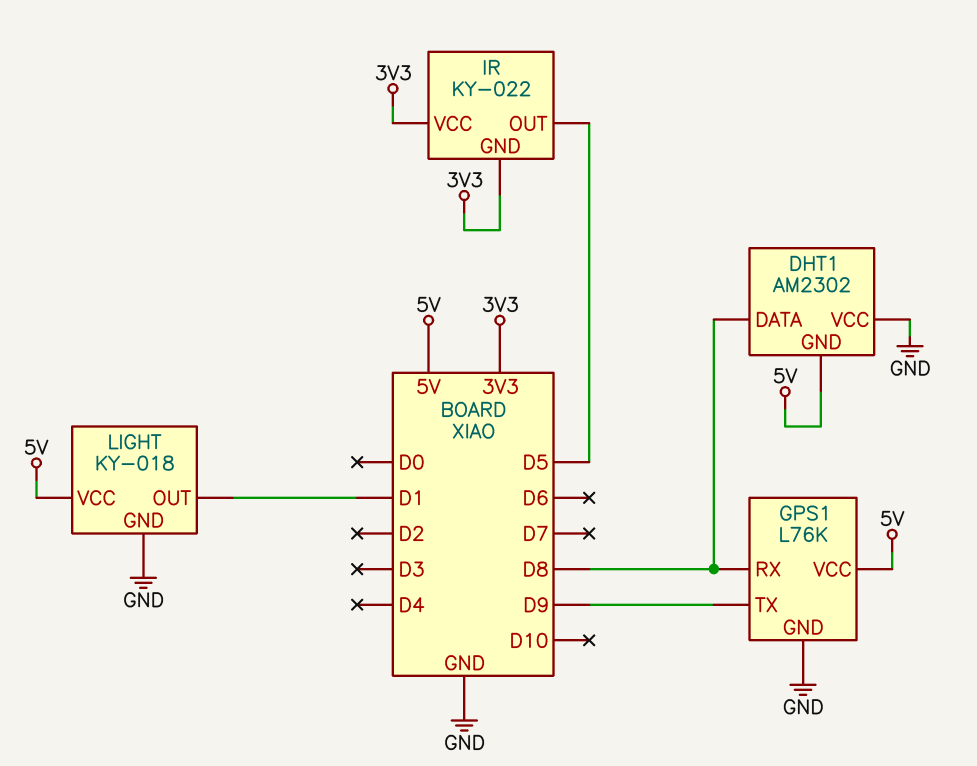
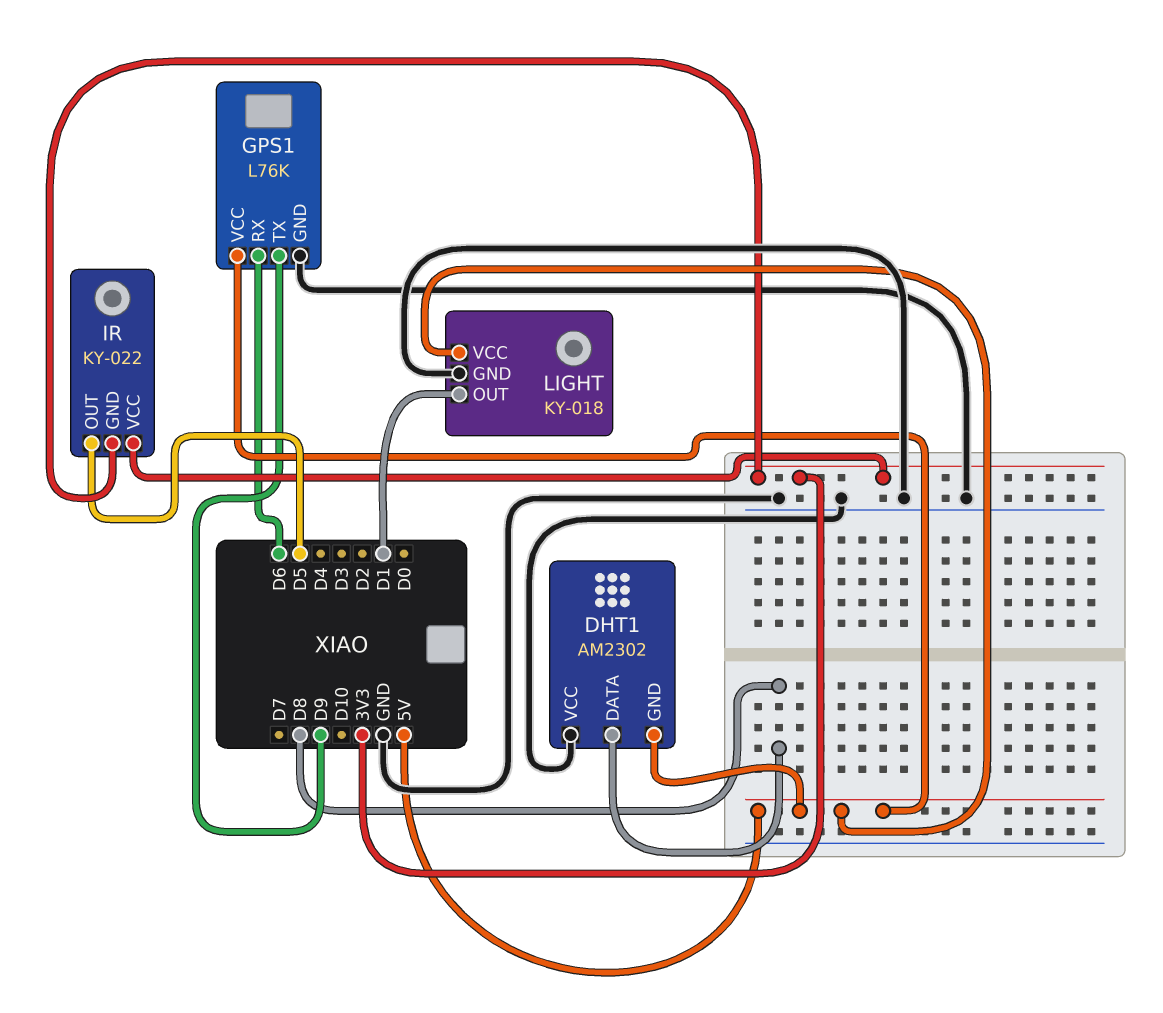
GPS1 pin RX: D8 -> D6

